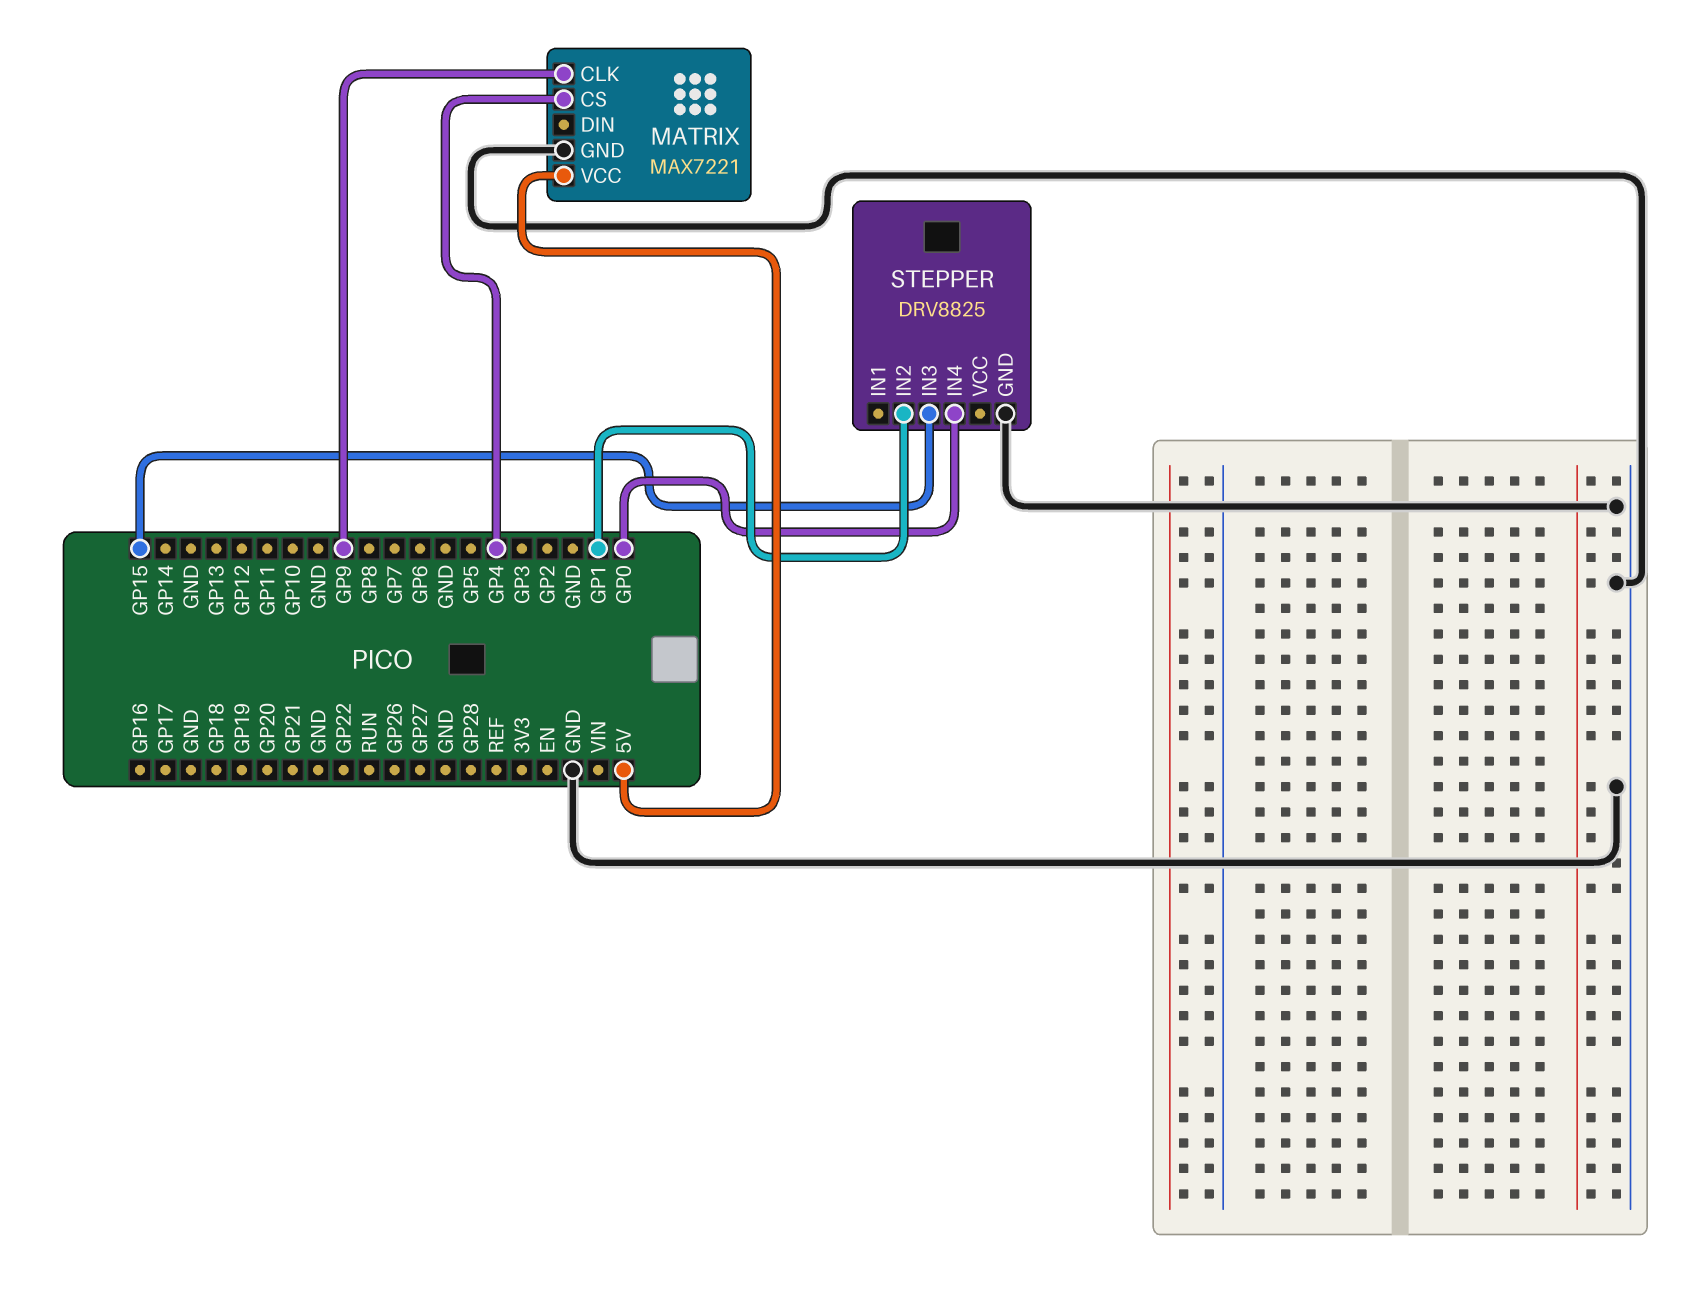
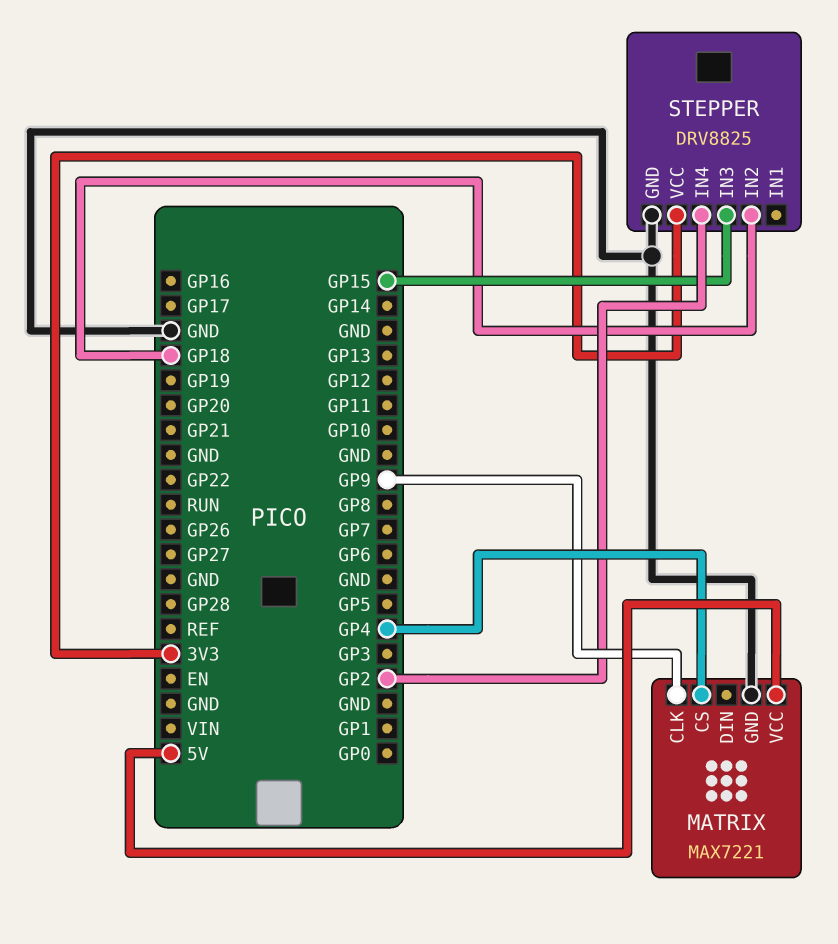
STEPPER pin IN2: GP1 -> GP18
STEPPER pin IN4: GP0 -> GP2
STEPPER pin VCC: none -> 3V3

